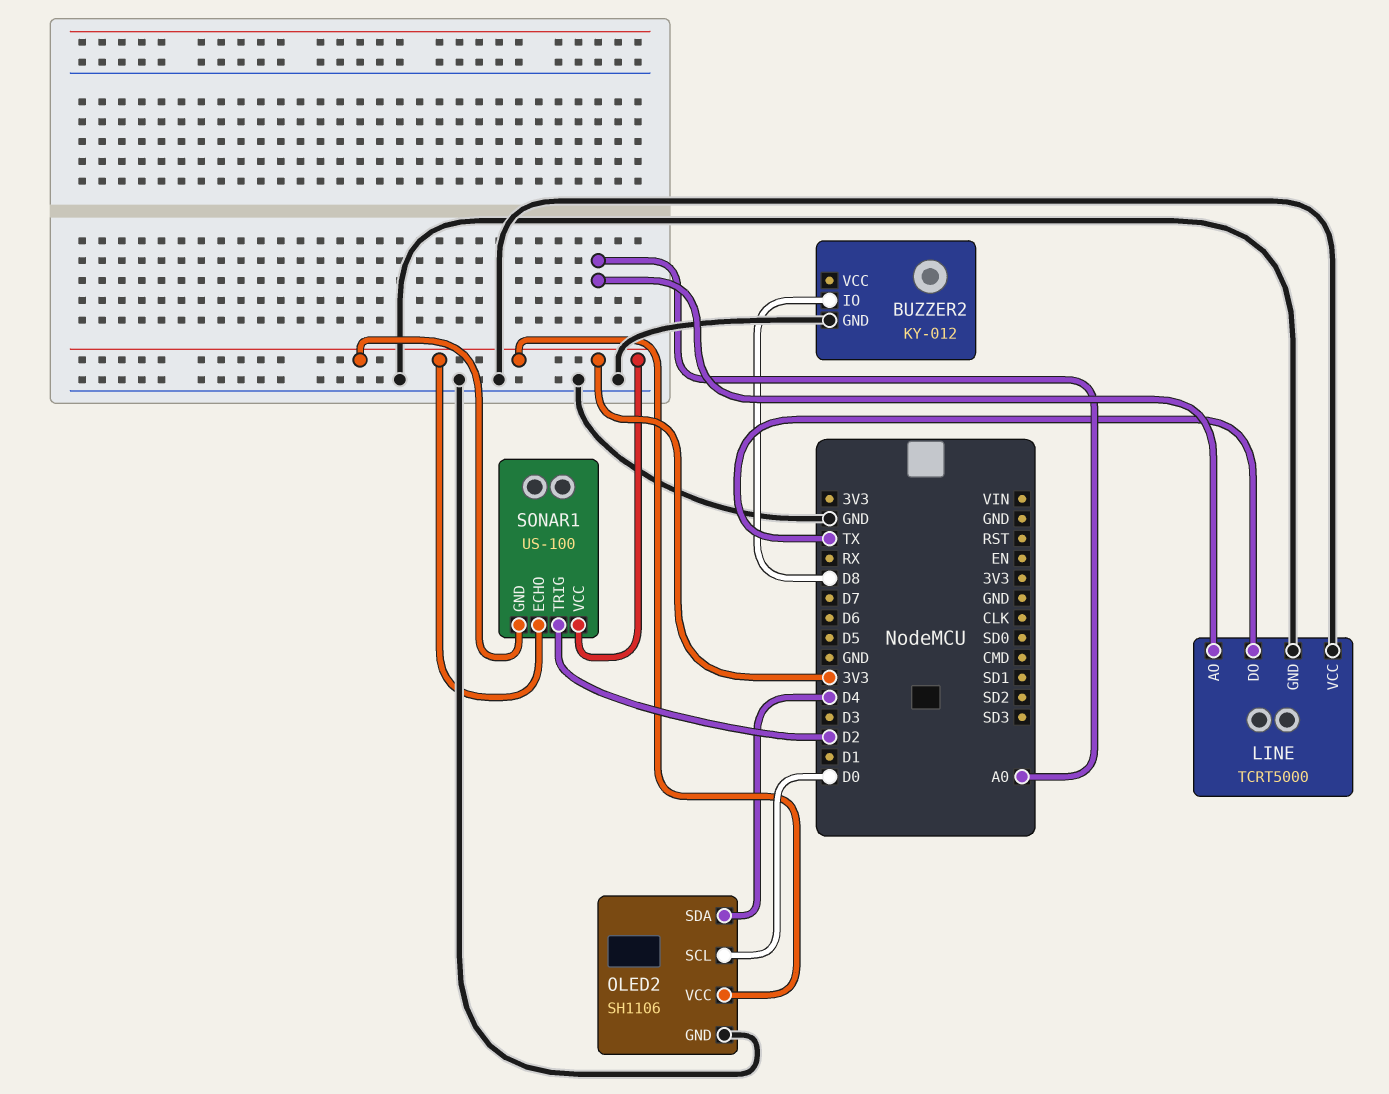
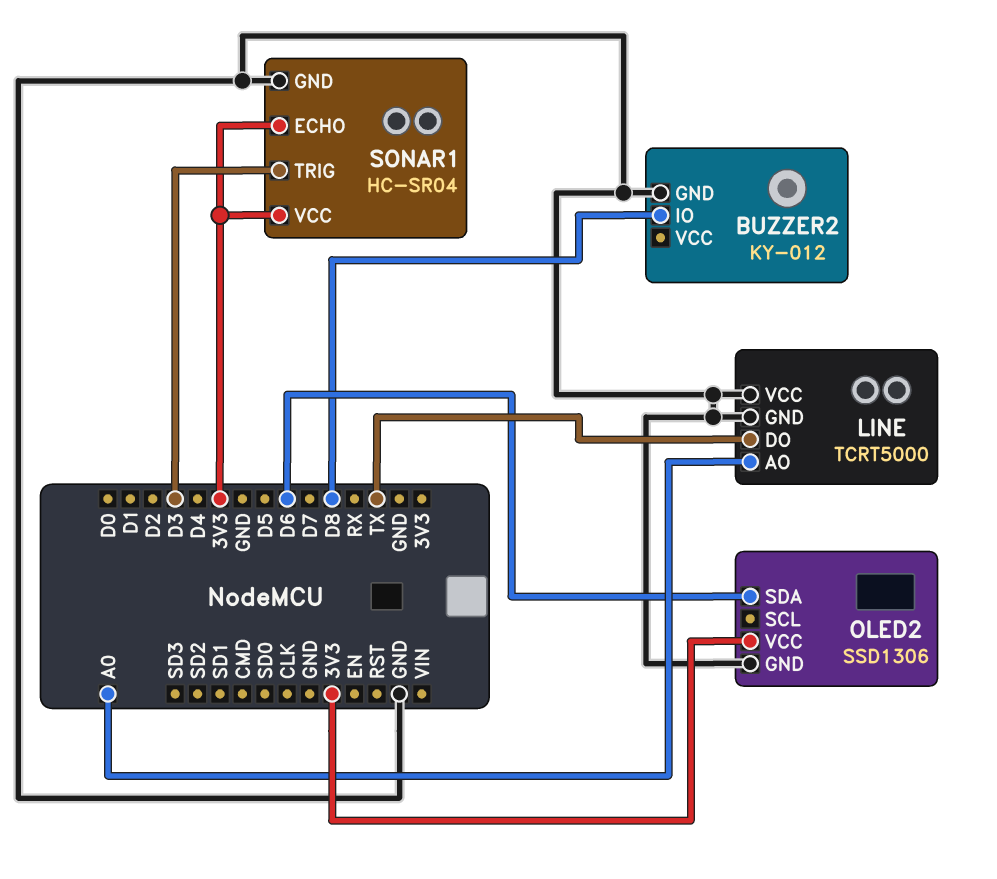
OLED2: SH1106 -> SSD1306
OLED2 pin SCL: D0 -> none
OLED2 pin SDA: D4 -> D6
SONAR1: US-100 -> HC-SR04
SONAR1 pin GND: 3V3 -> GND
SONAR1 pin TRIG: D2 -> D3

